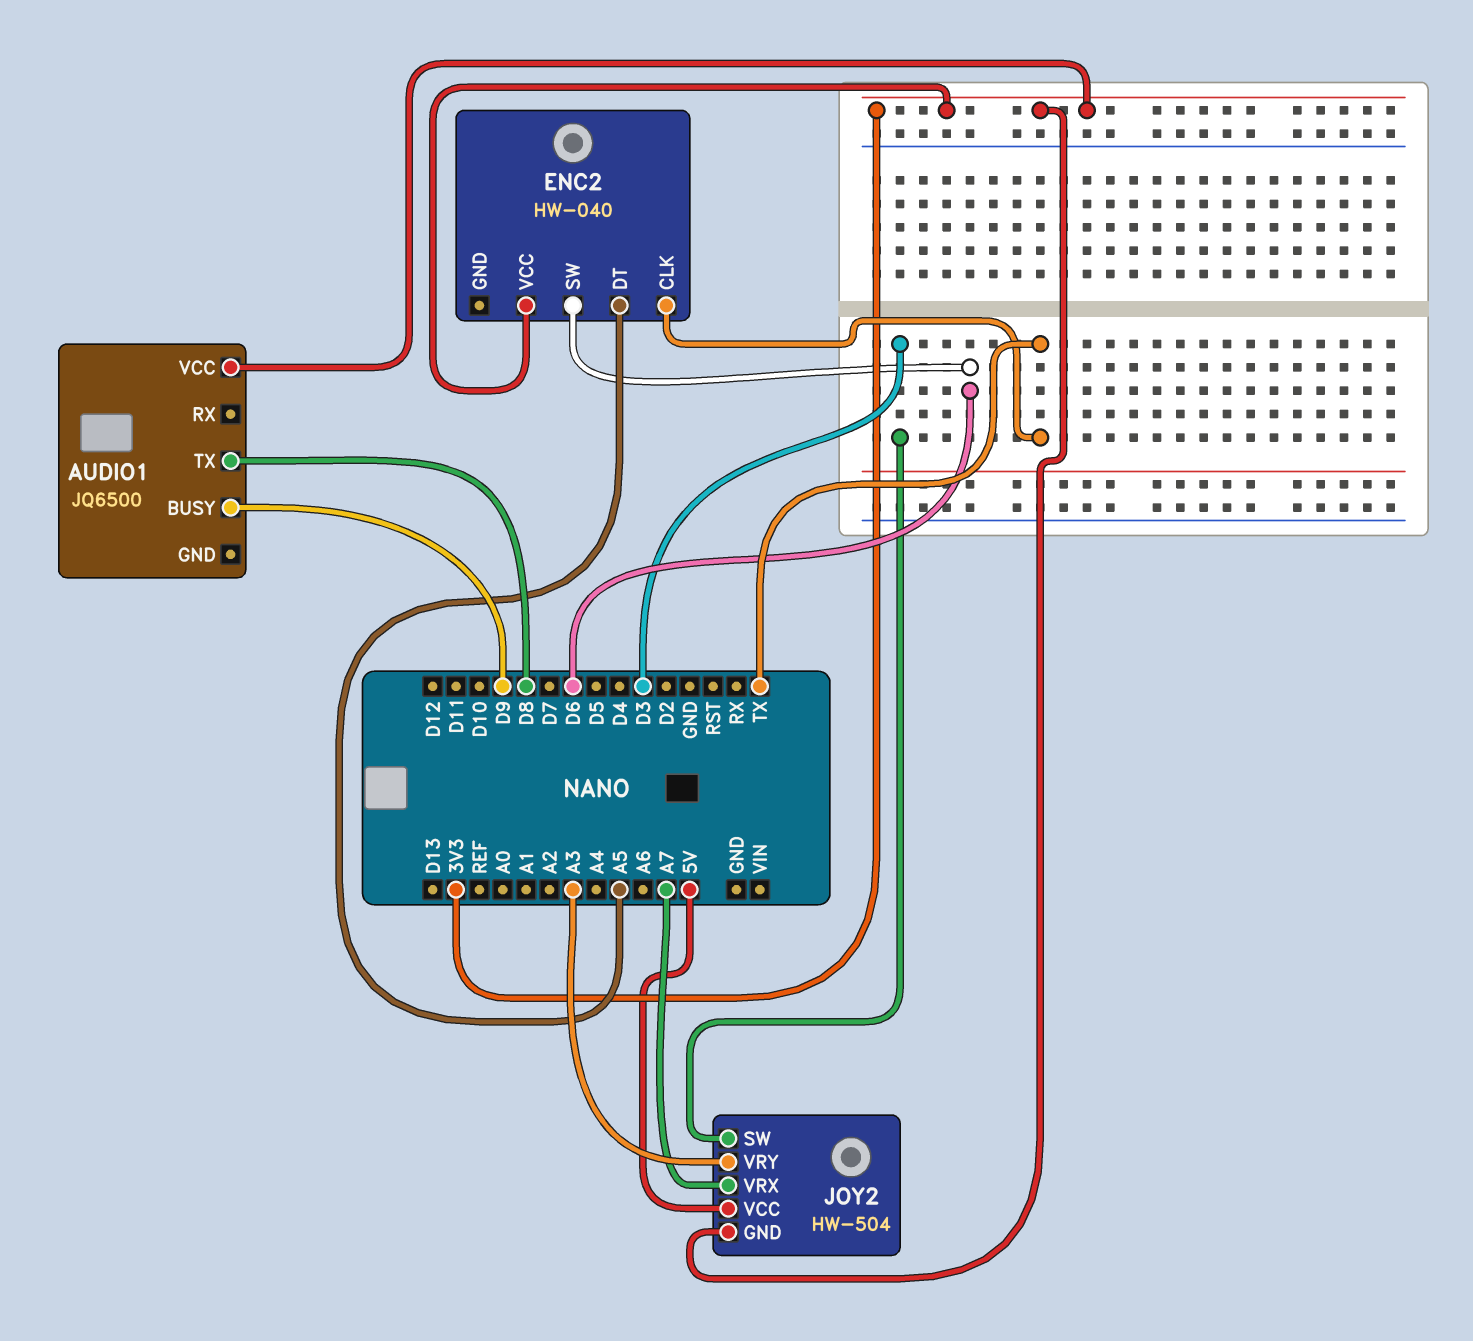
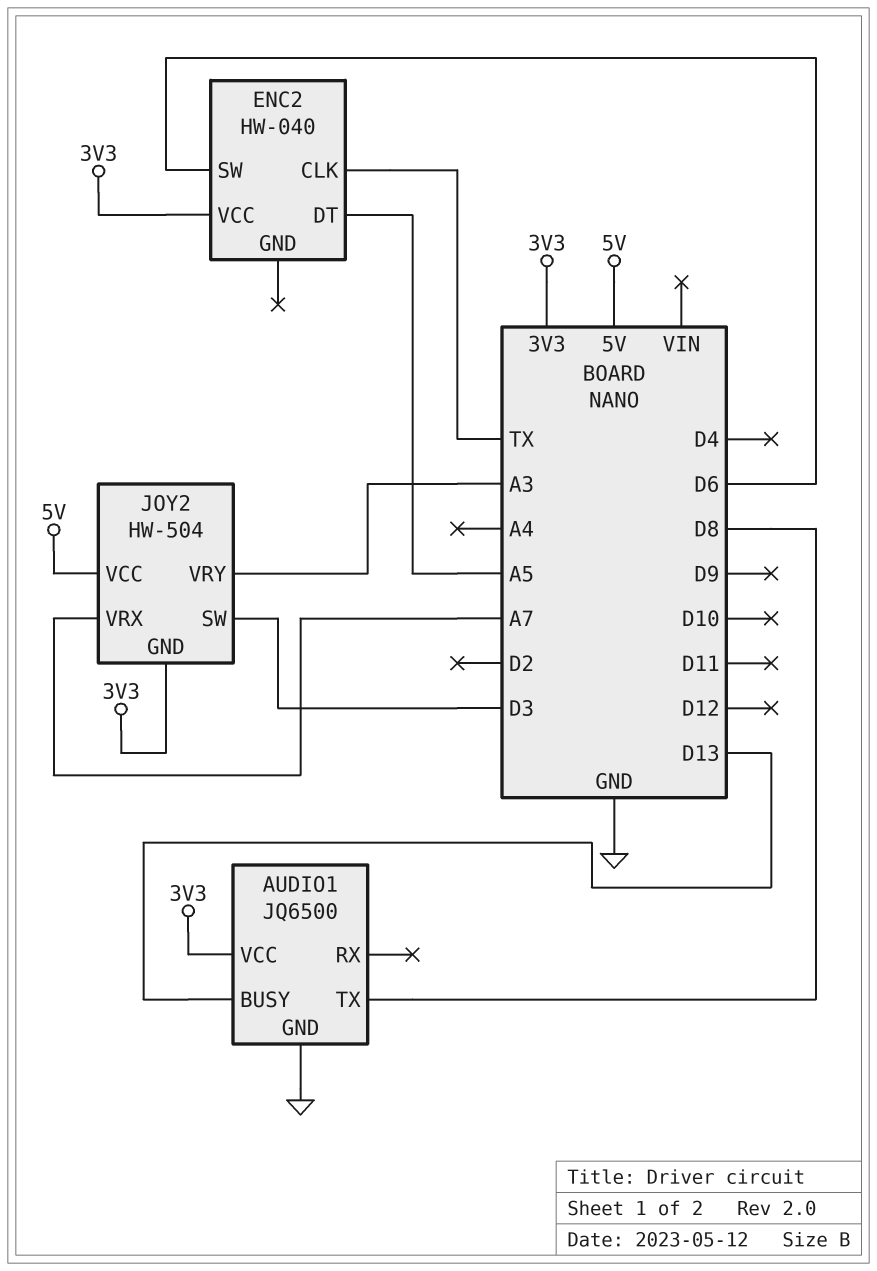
AUDIO1 pin BUSY: D9 -> D13
AUDIO1 pin GND: none -> GND

